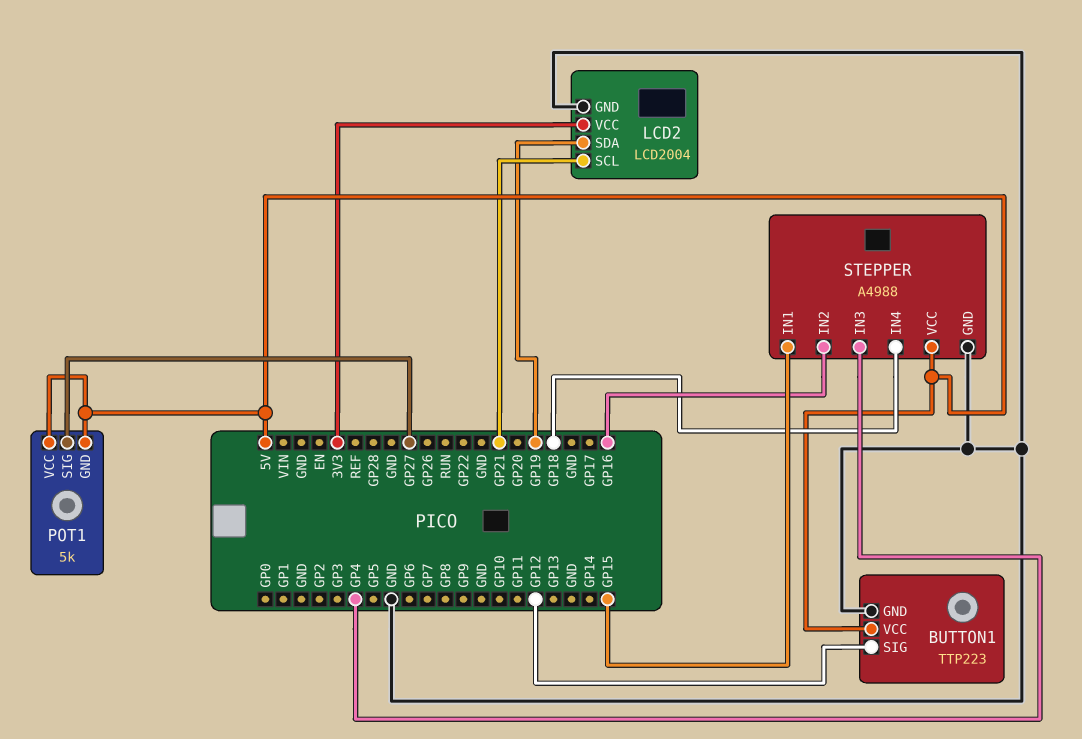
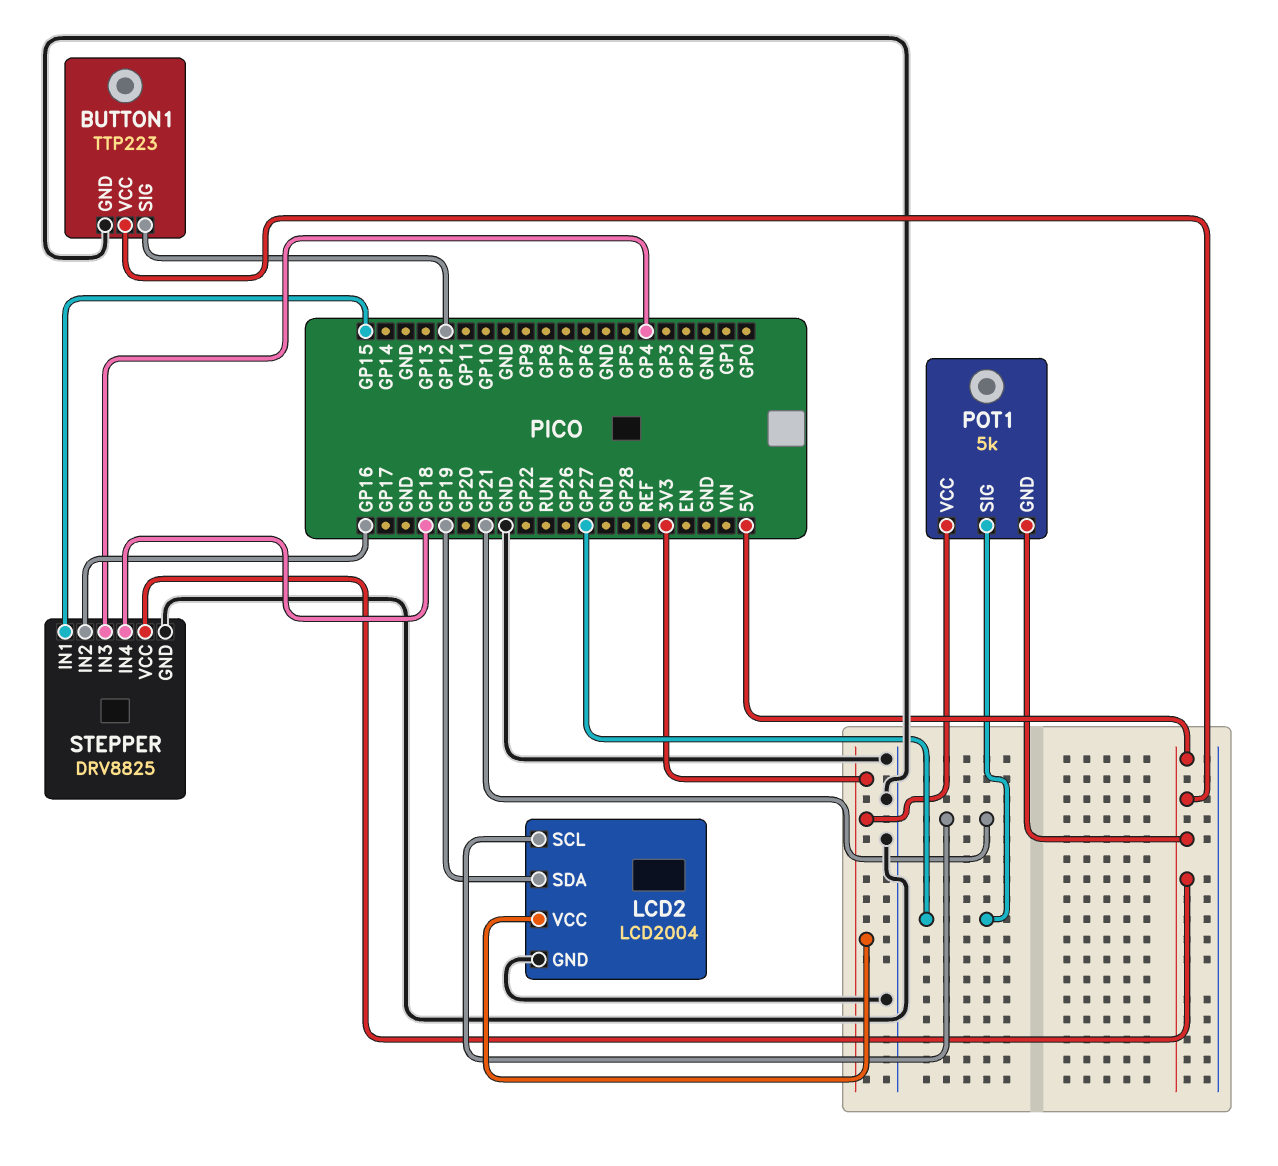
POT1 pin VCC: 5V -> 3V3
STEPPER: A4988 -> DRV8825

